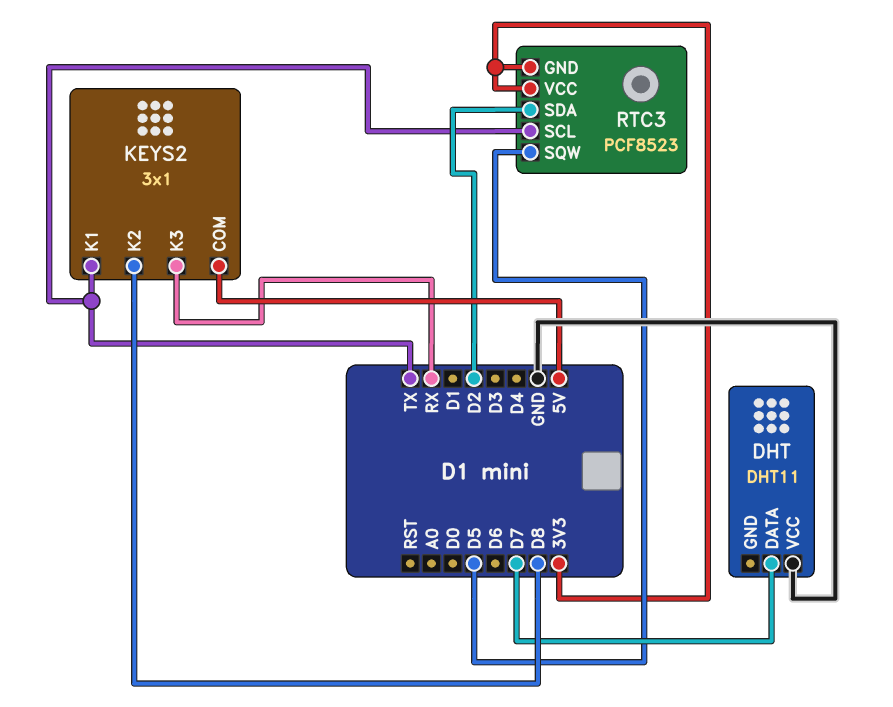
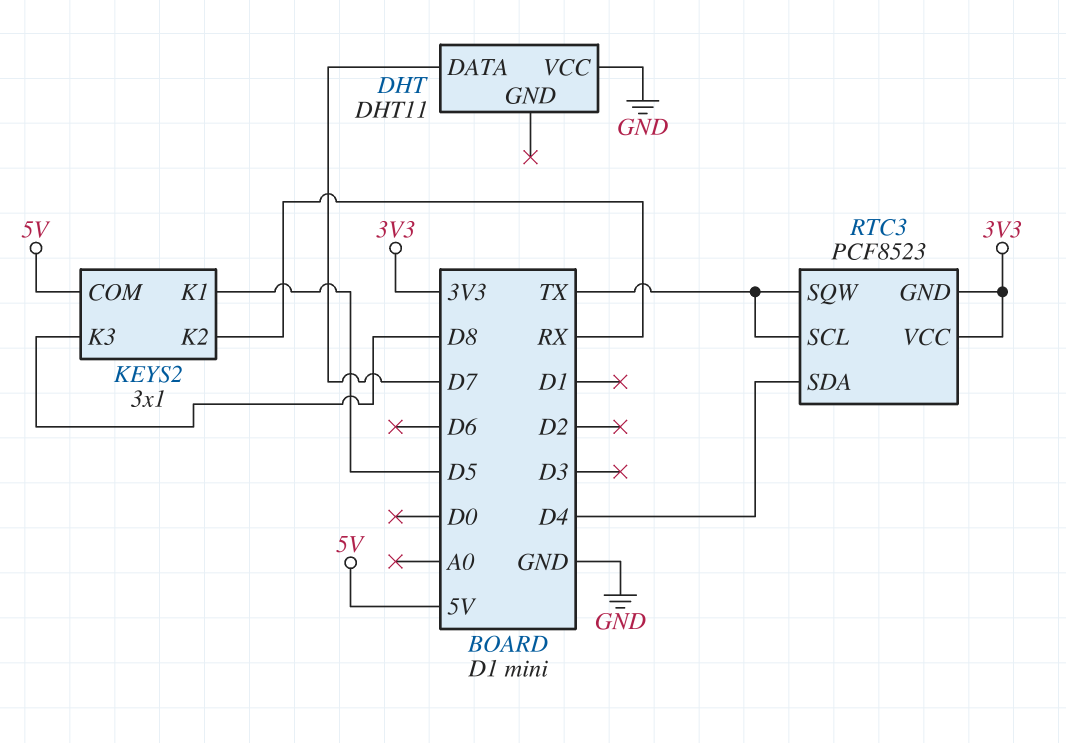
KEYS2 pin K1: TX -> D5
KEYS2 pin K2: D8 -> RX
KEYS2 pin K3: RX -> D8
RTC3 pin SDA: D2 -> D4
RTC3 pin SQW: D5 -> TX

